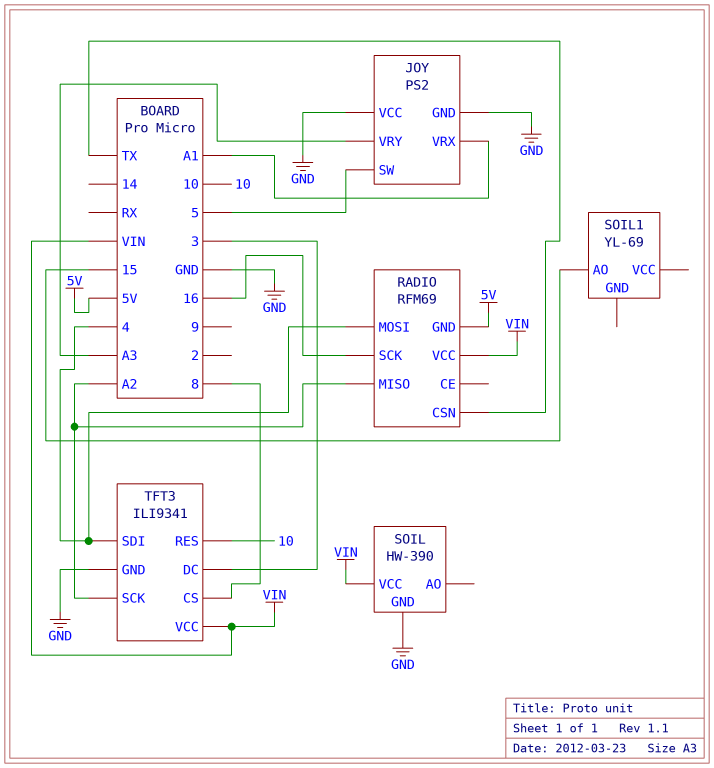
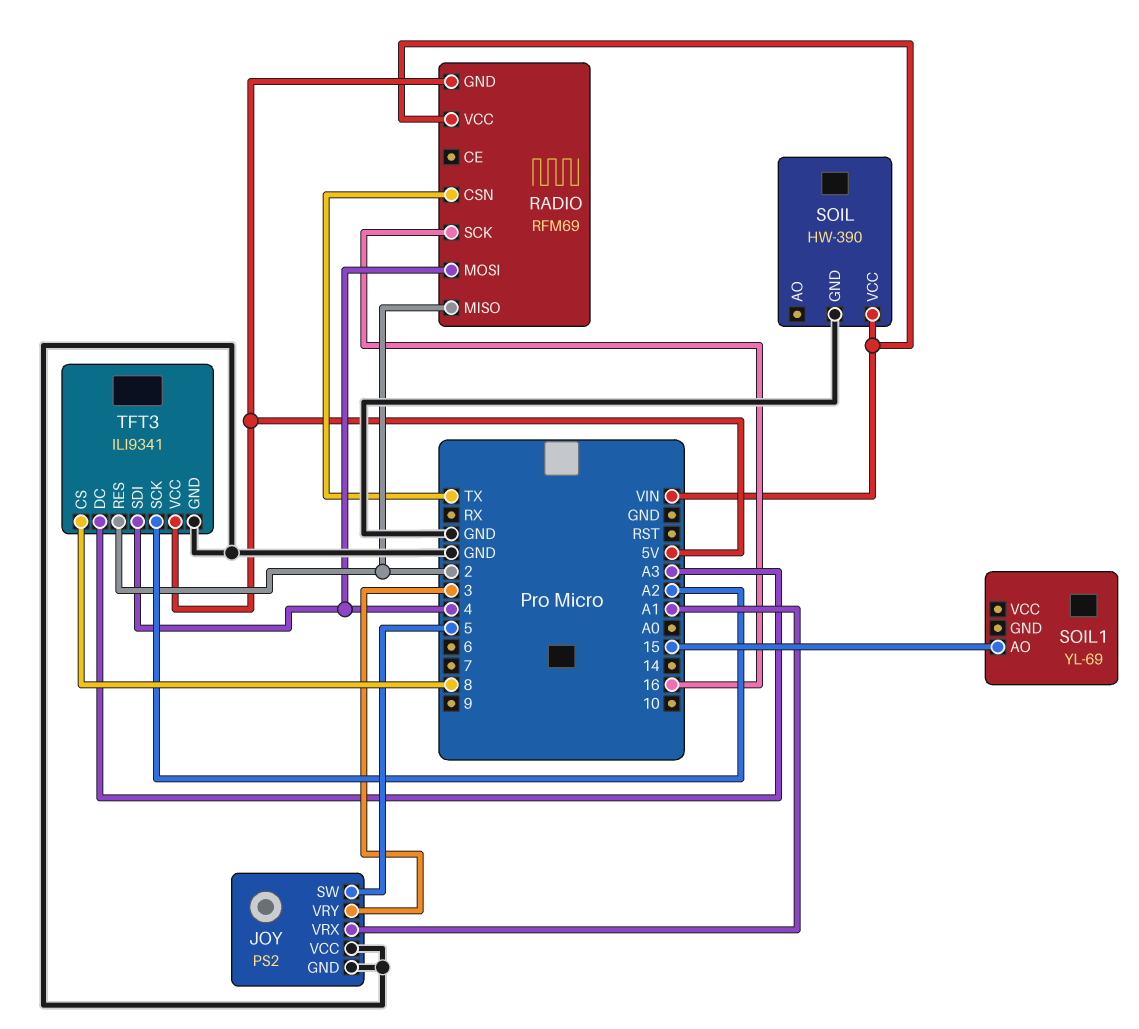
JOY pin VRY: A3 -> 3
RADIO pin MISO: A2 -> 2
TFT3 pin DC: 3 -> A3
TFT3 pin RES: 10 -> 2
TFT3 pin VCC: VIN -> 5V

